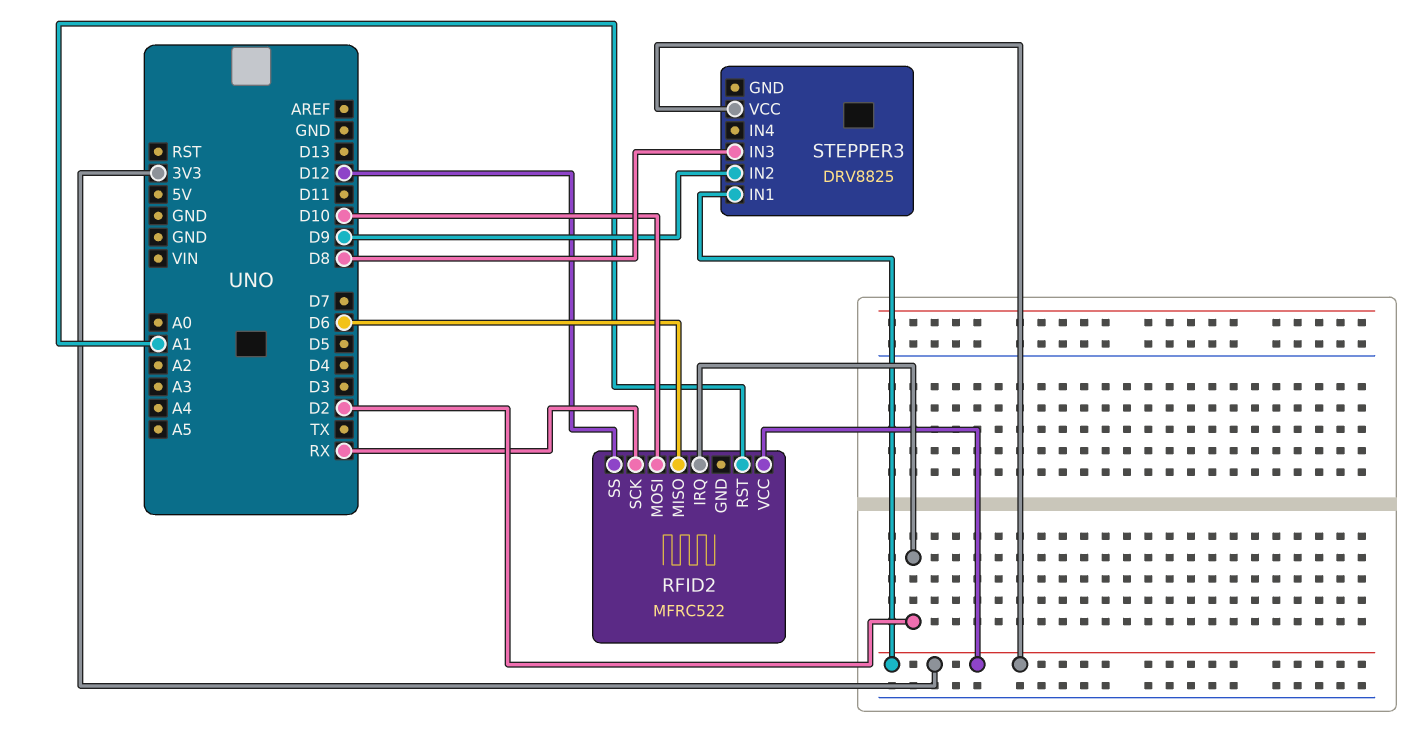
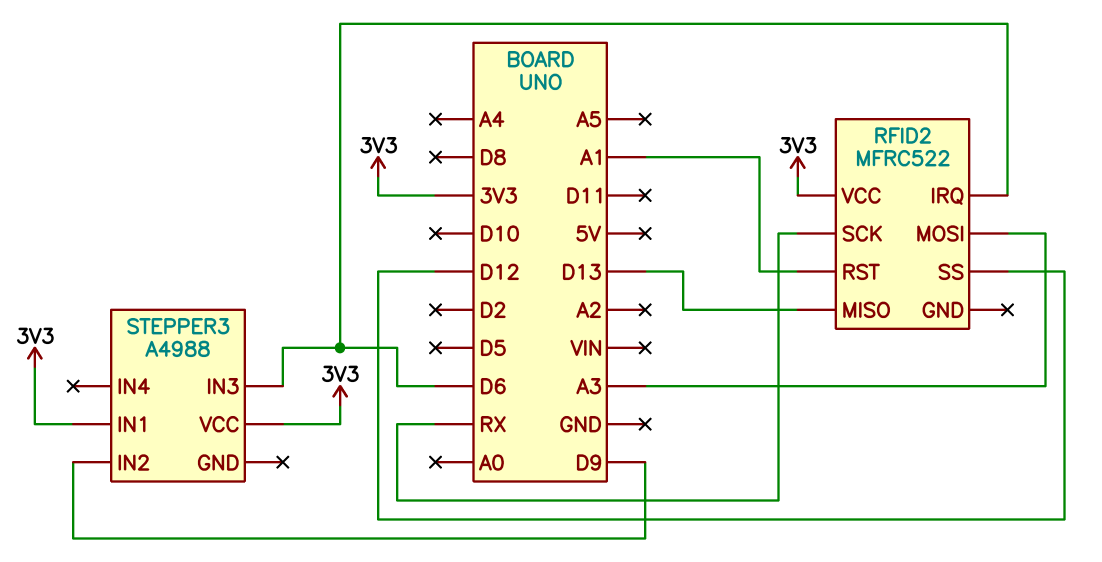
RFID2 pin IRQ: D2 -> D6
RFID2 pin MISO: D6 -> D13
RFID2 pin MOSI: D10 -> A3
STEPPER3: DRV8825 -> A4988
STEPPER3 pin IN3: D8 -> D6

